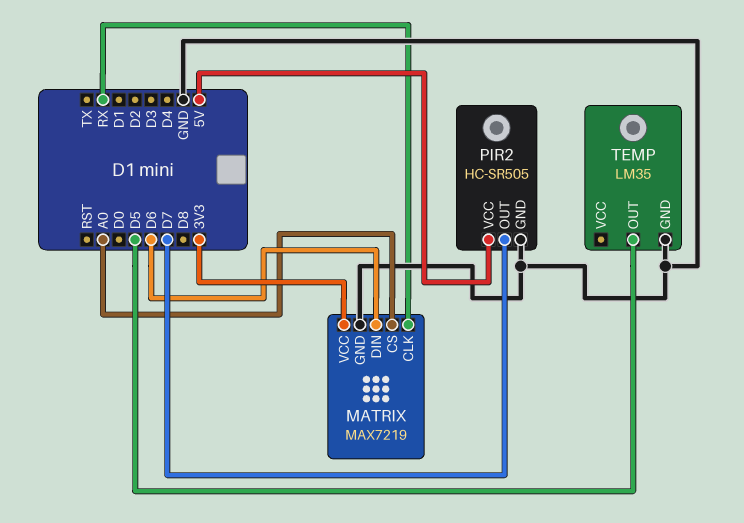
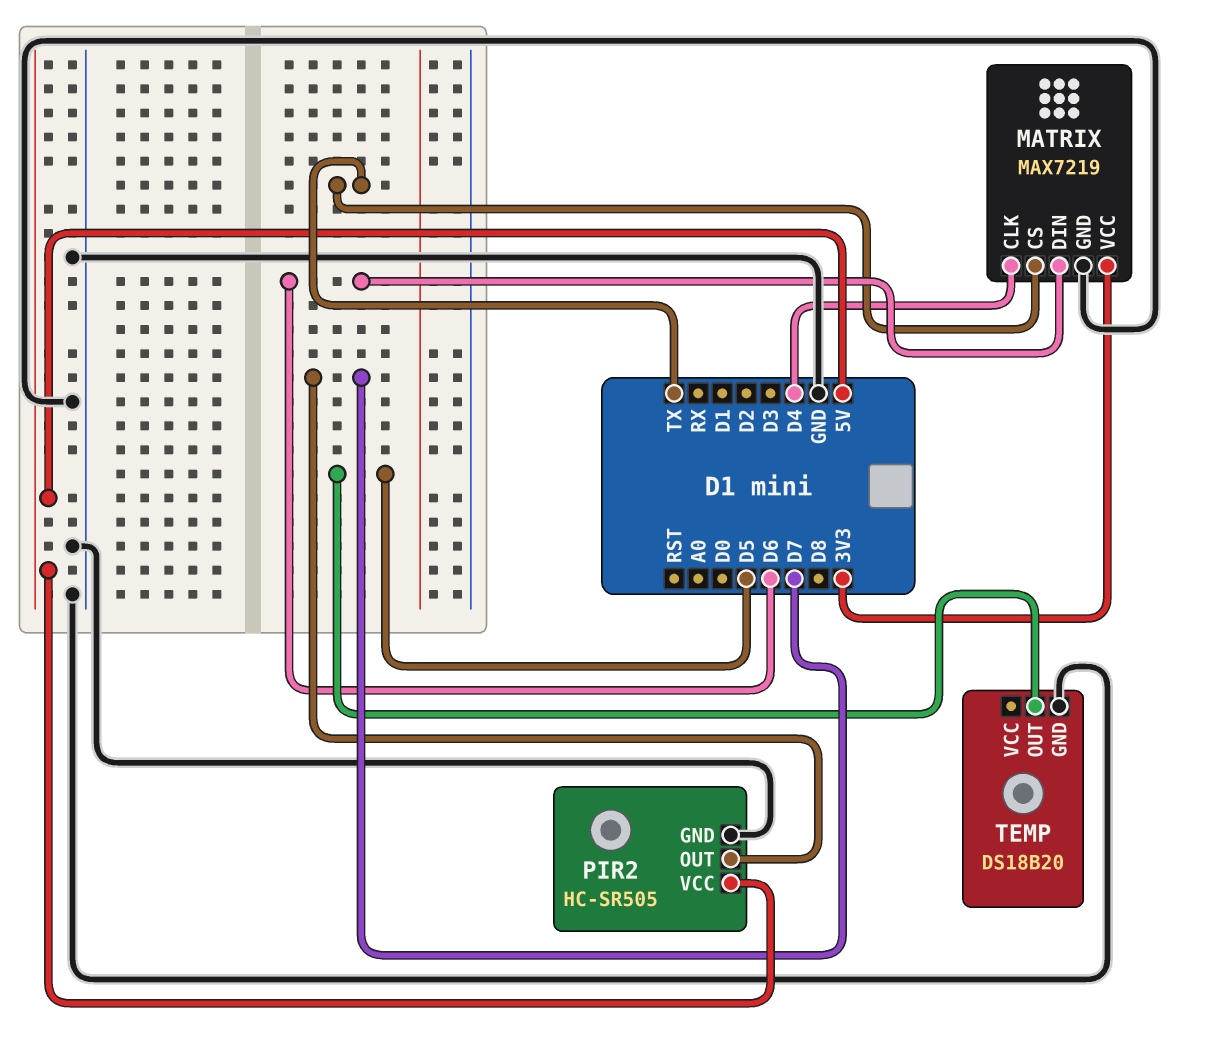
MATRIX pin CLK: RX -> D4
MATRIX pin CS: A0 -> TX
TEMP: LM35 -> DS18B20

